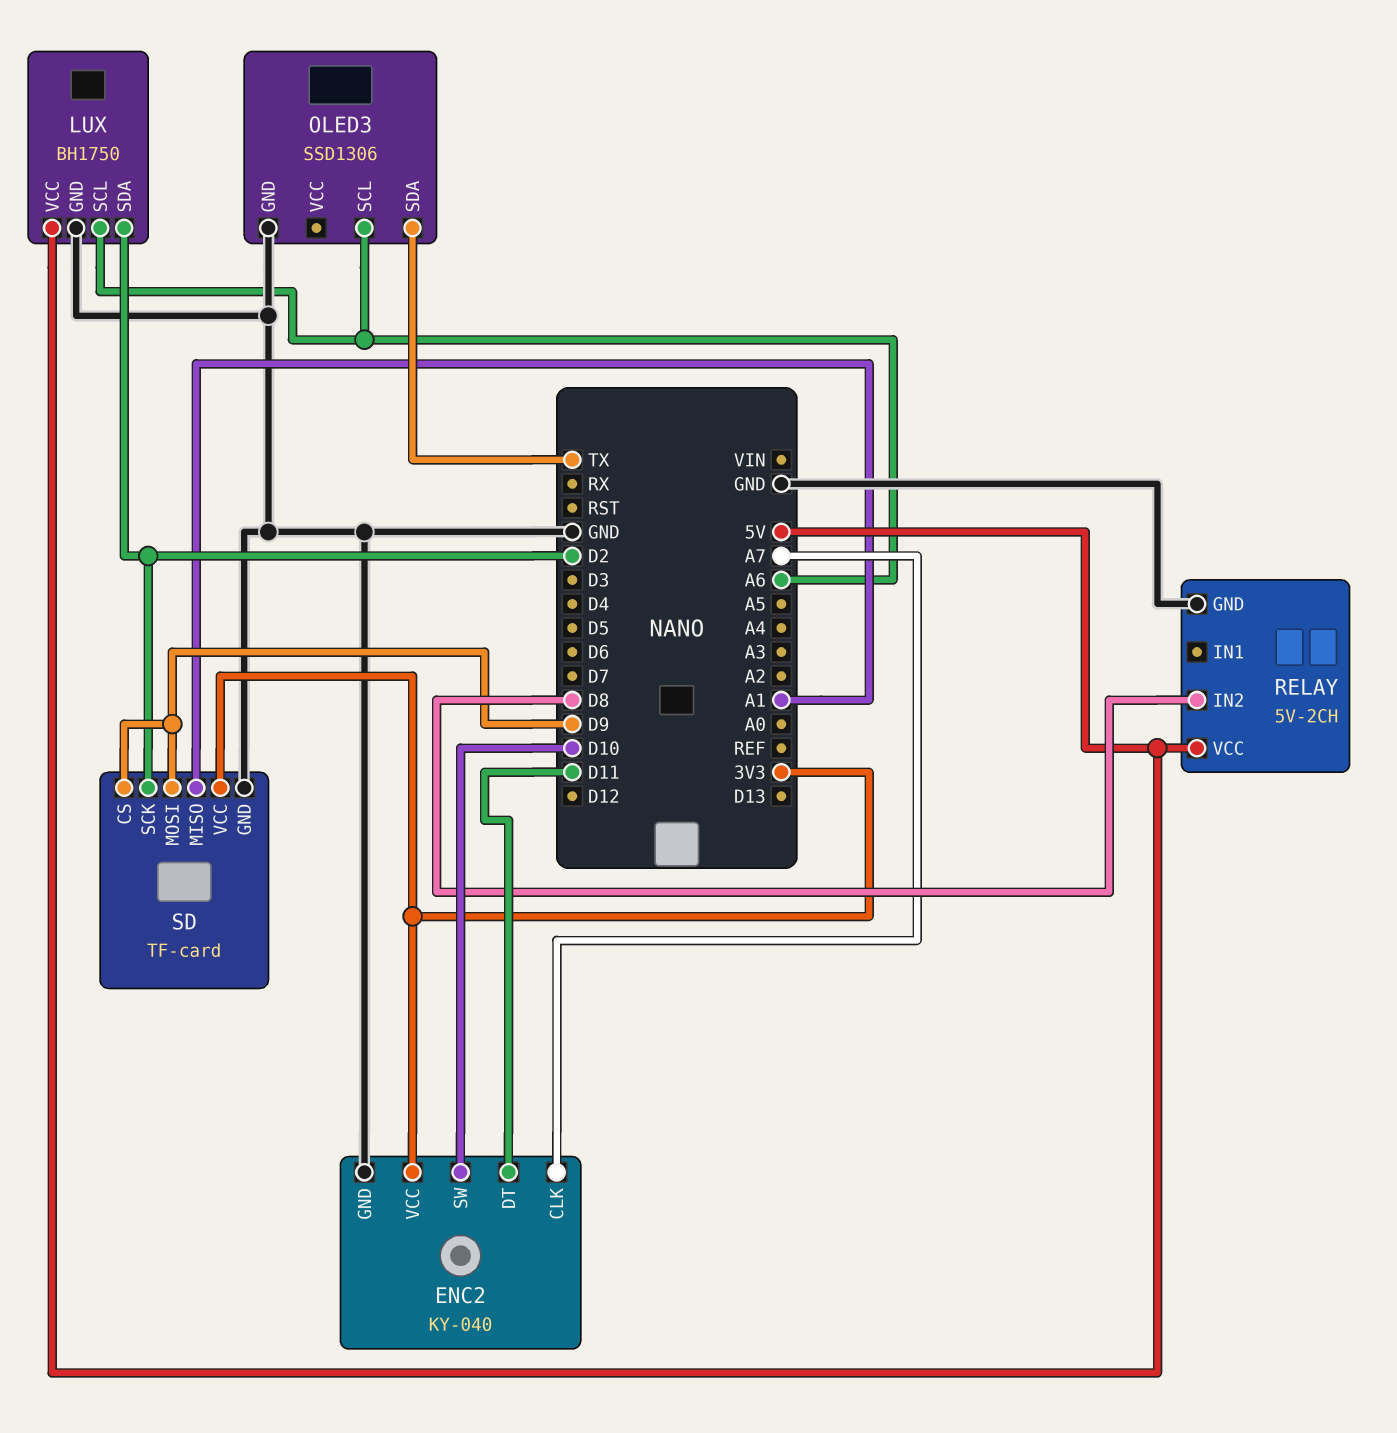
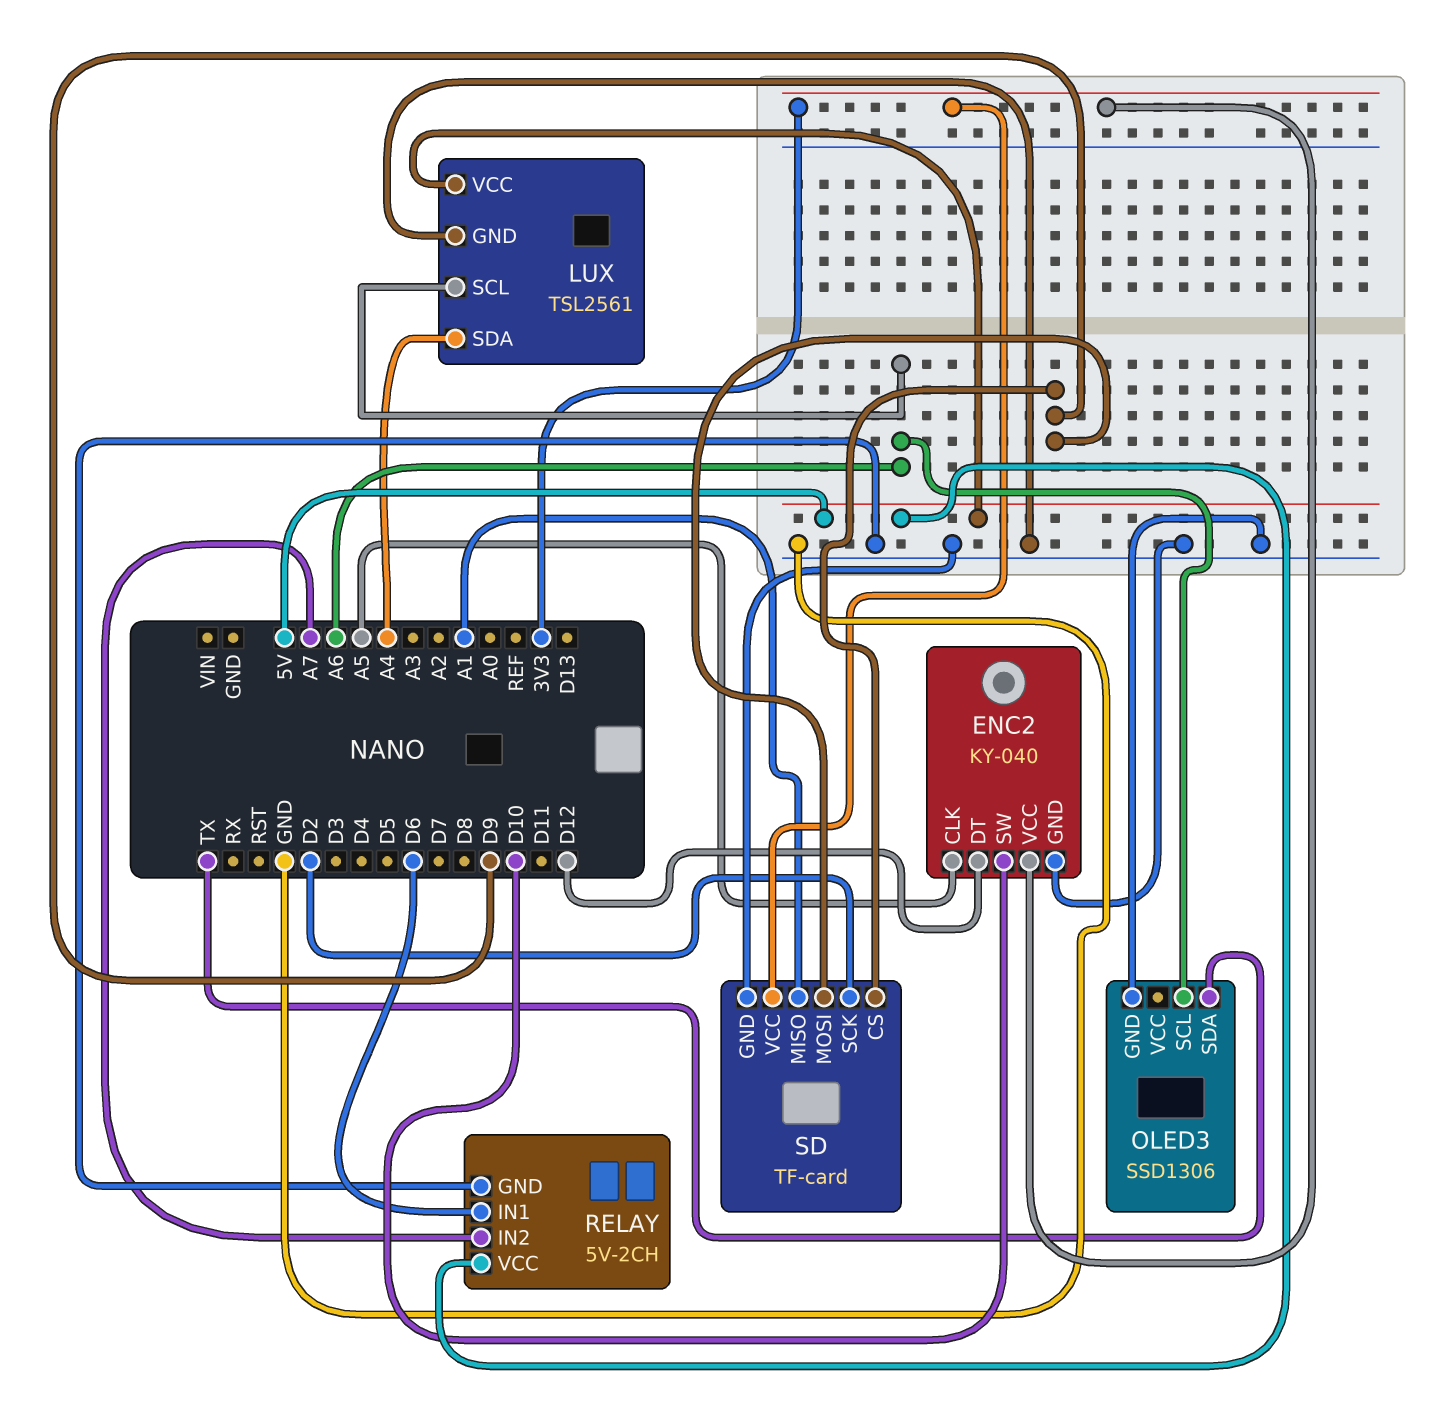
ENC2 pin CLK: A7 -> A5
ENC2 pin DT: D11 -> D12
LUX: BH1750 -> TSL2561
LUX pin SDA: D2 -> A4
RELAY pin IN1: none -> D6
RELAY pin IN2: D8 -> A7

